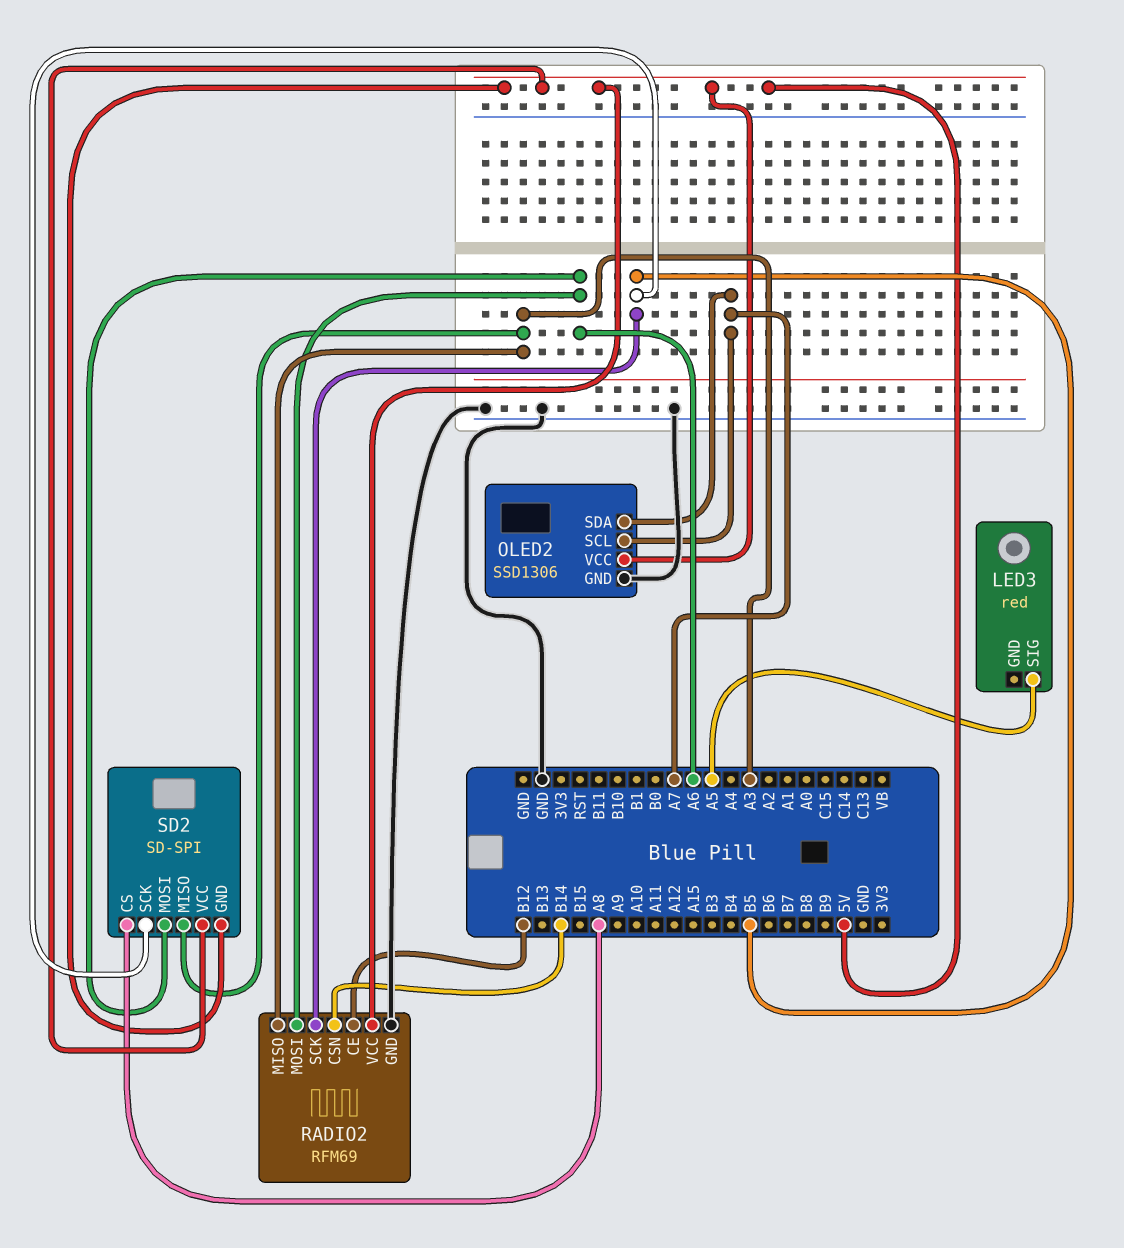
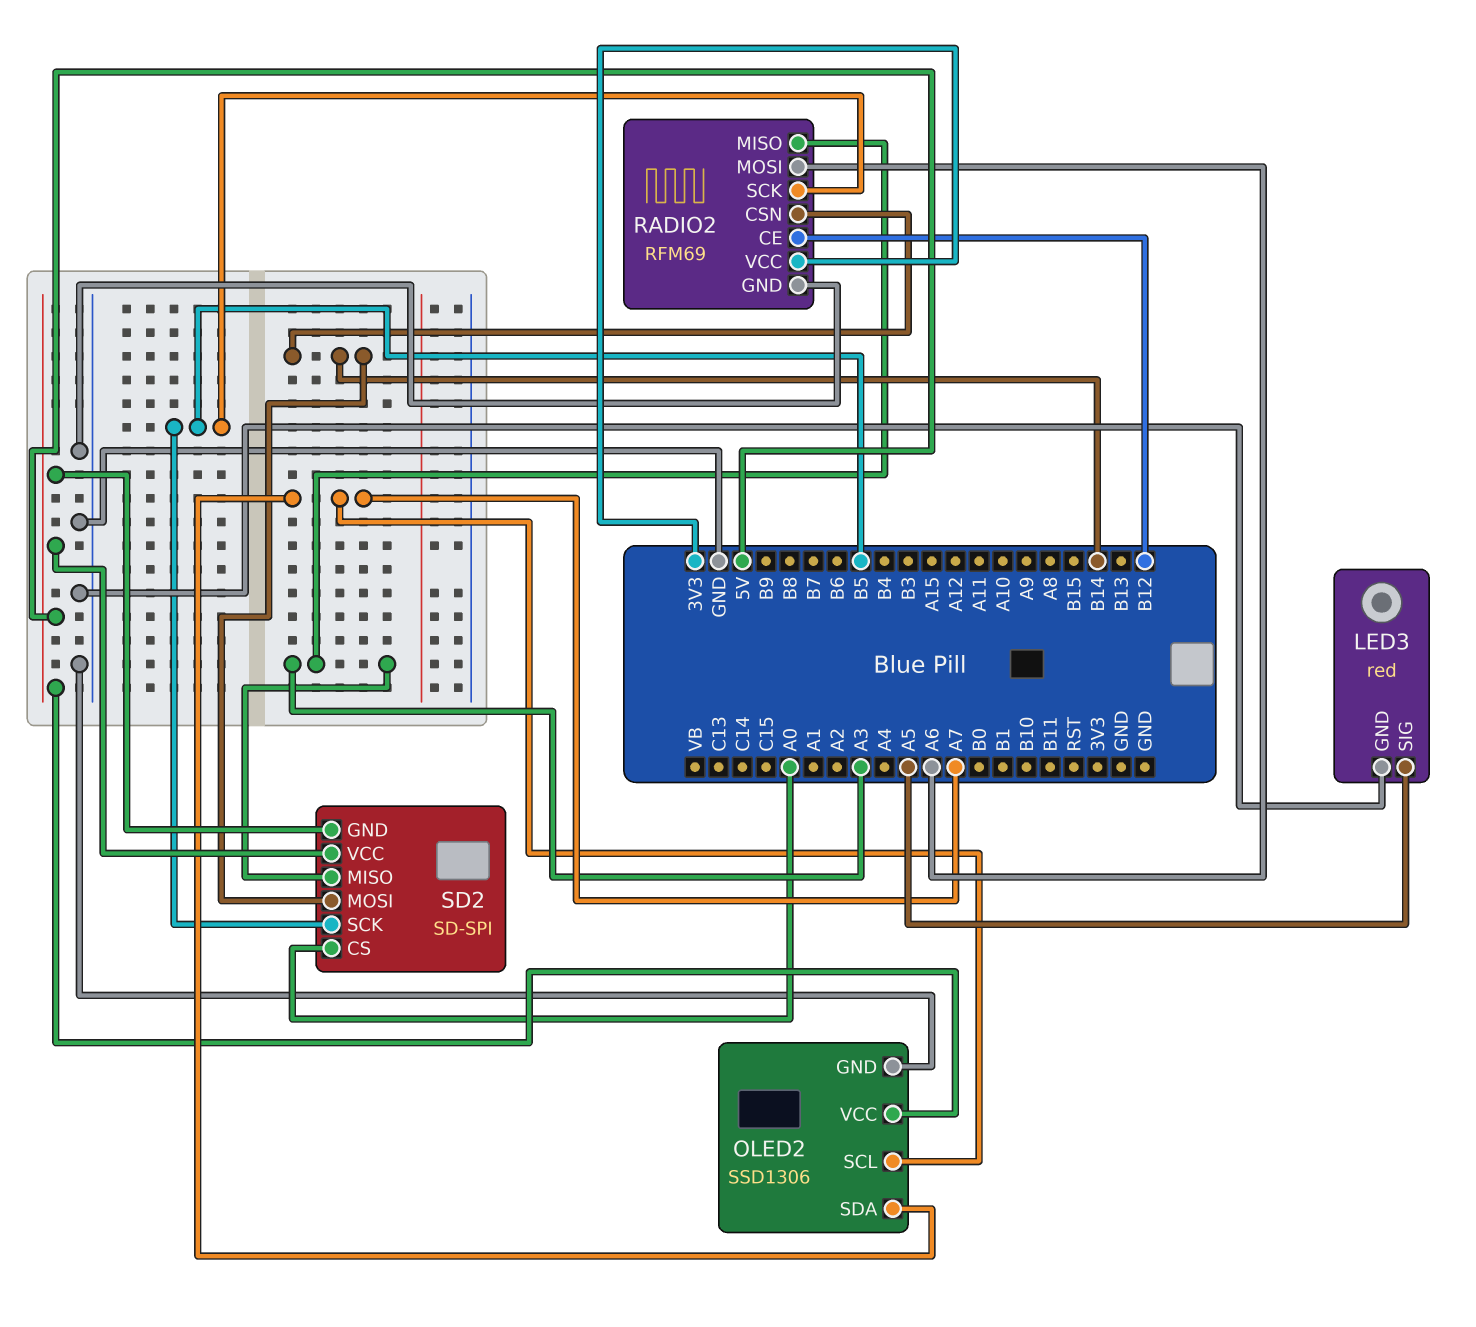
LED3 pin GND: none -> GND
RADIO2 pin VCC: 5V -> 3V3
SD2 pin CS: A8 -> A0
SD2 pin MOSI: A6 -> B14

